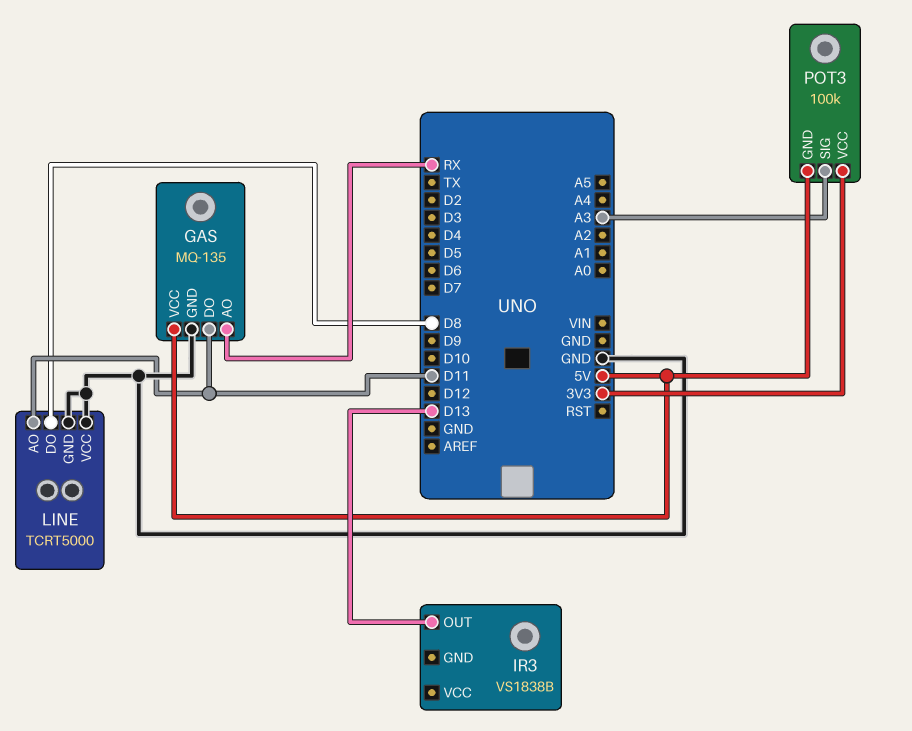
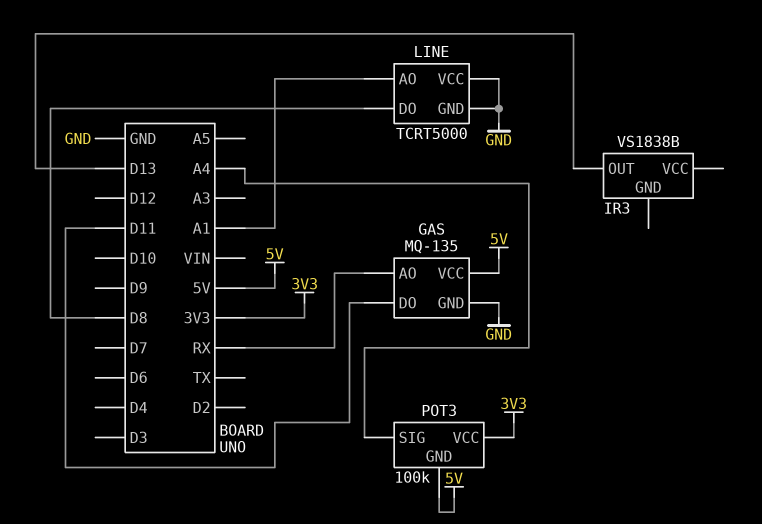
LINE pin AO: D11 -> A1
POT3 pin SIG: A3 -> A4

